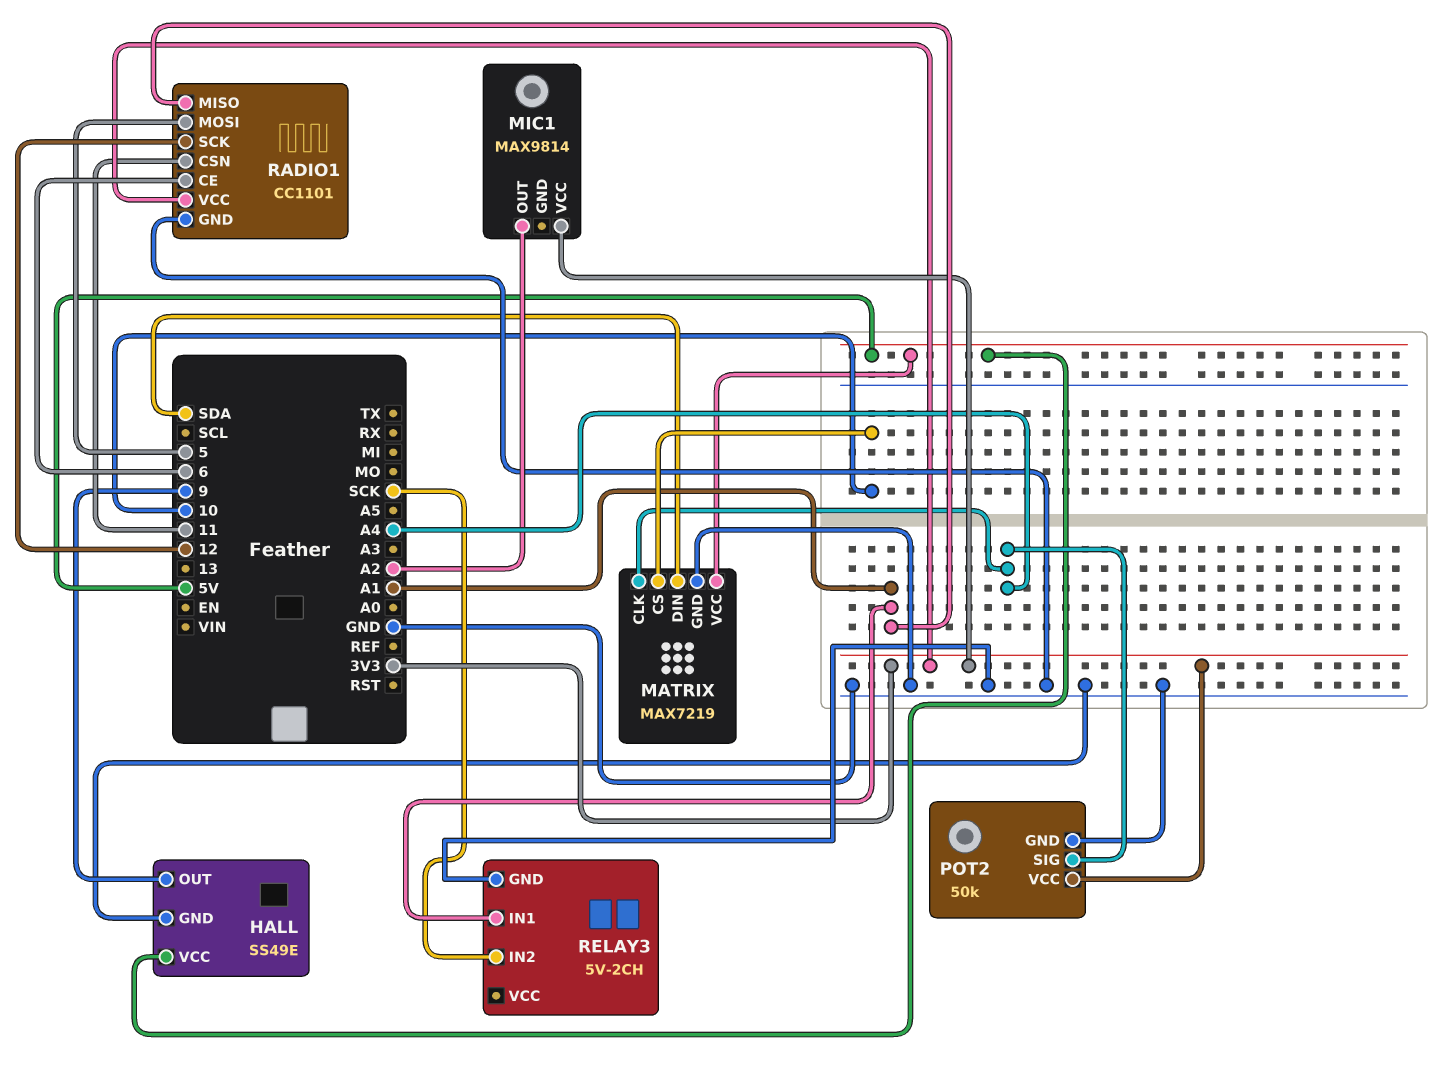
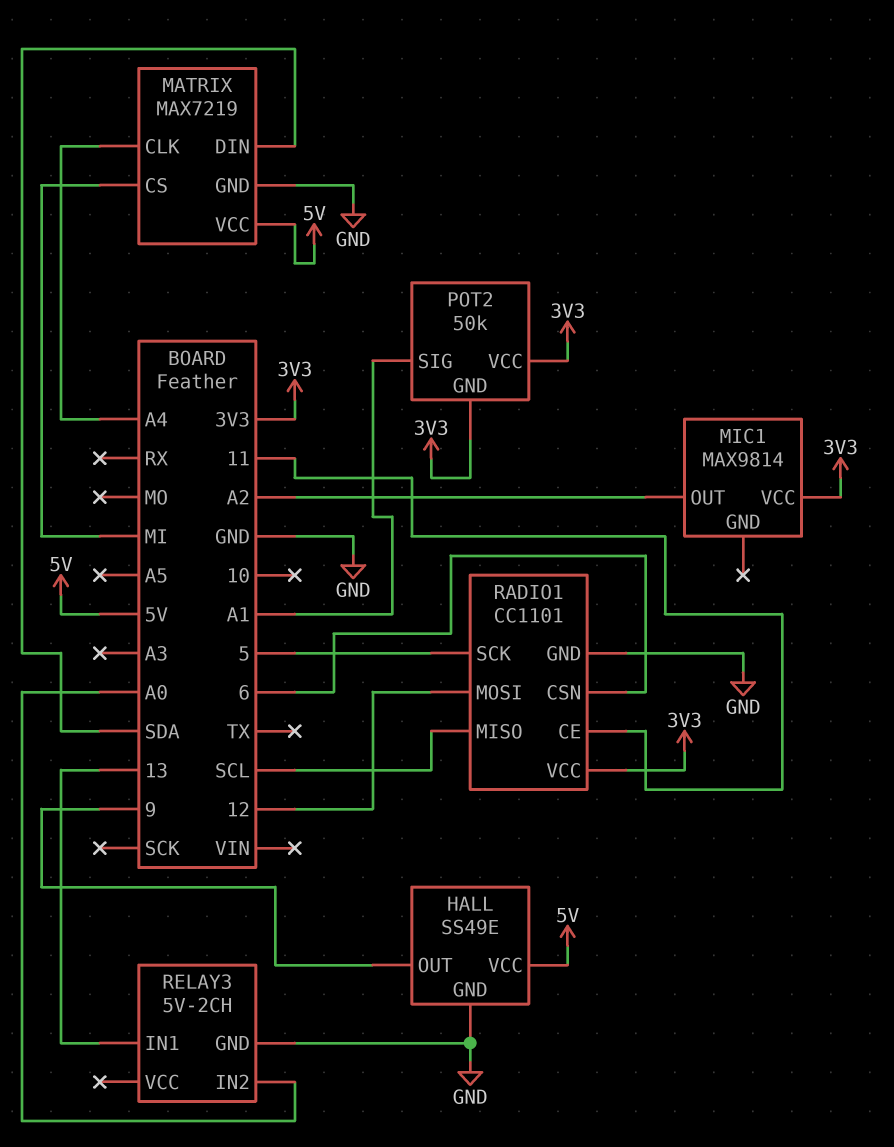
MATRIX pin CS: 10 -> MI
POT2 pin GND: GND -> 3V3
POT2 pin SIG: A4 -> A1
RADIO1 pin CE: 6 -> 11
RADIO1 pin CSN: 11 -> 6
RADIO1 pin MISO: A1 -> SCL
RADIO1 pin MOSI: 5 -> 12
RADIO1 pin SCK: 12 -> 5
RELAY3 pin IN1: A1 -> 13
RELAY3 pin IN2: SCK -> A0

